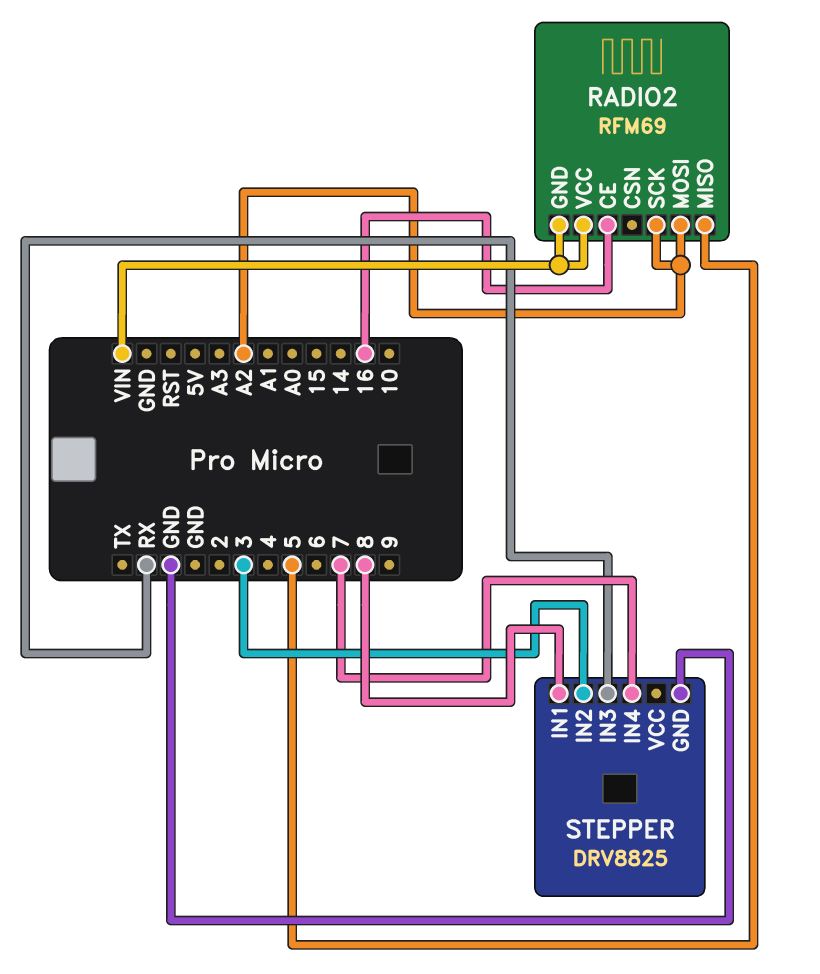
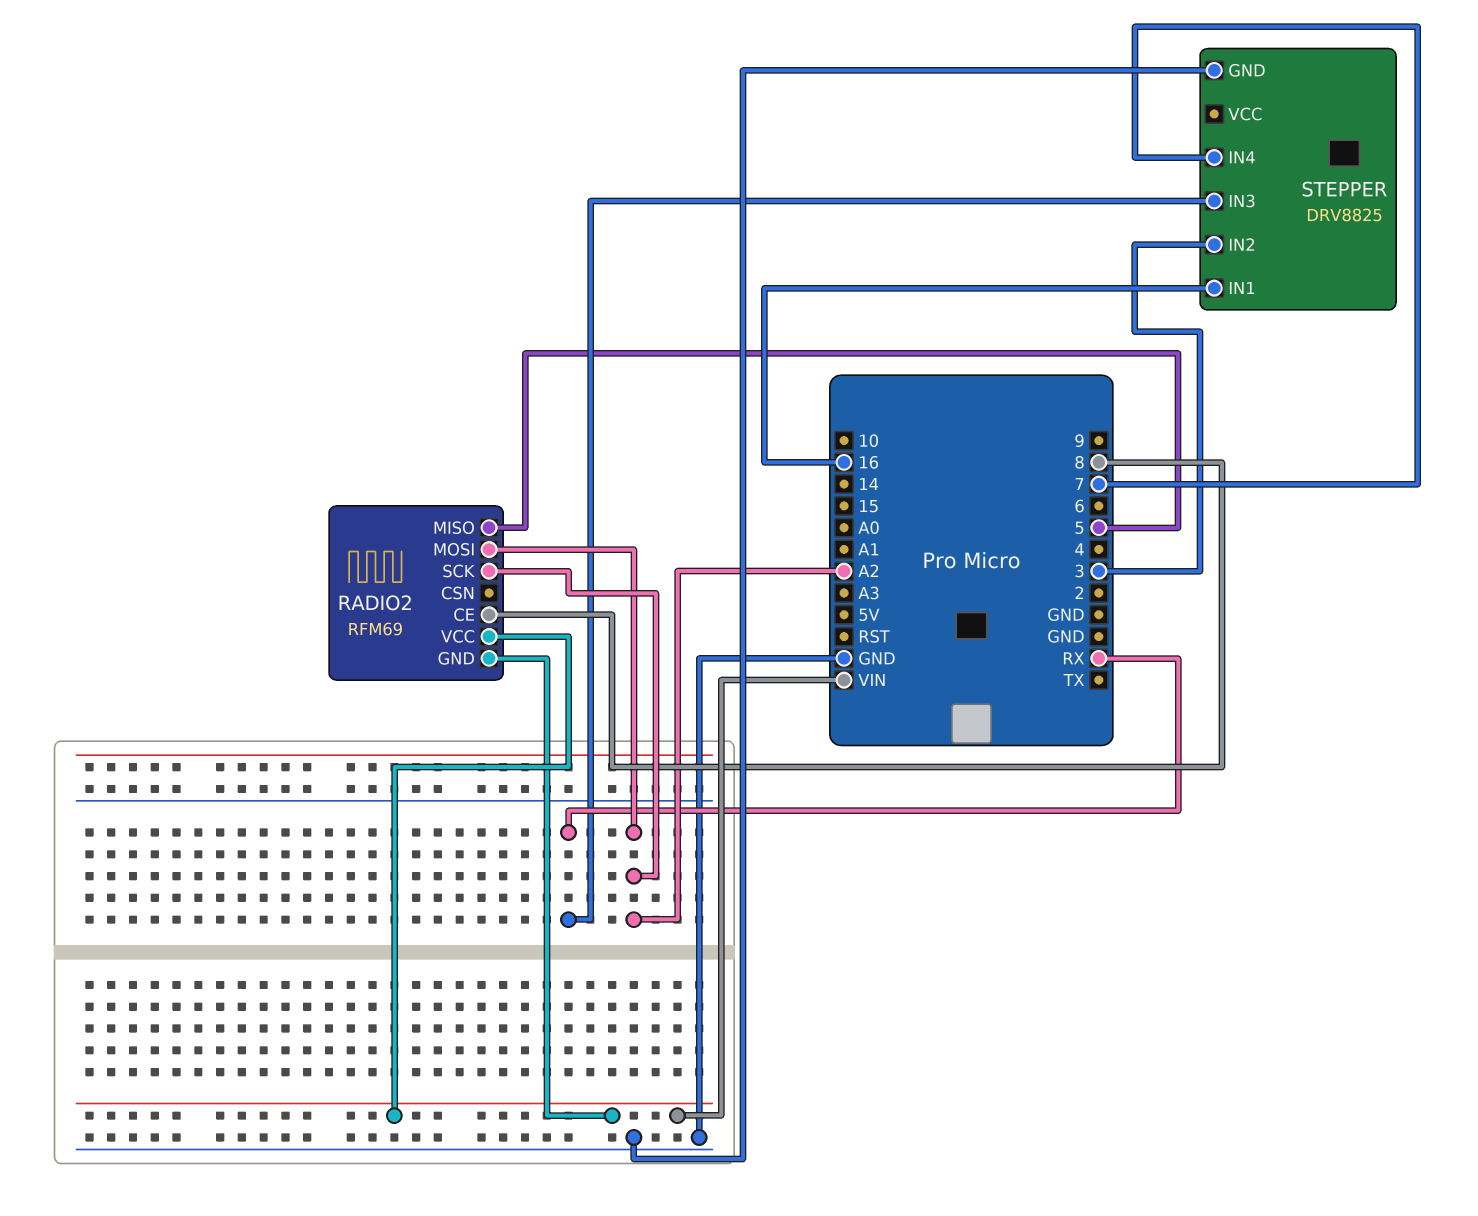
RADIO2 pin CE: 16 -> 8
STEPPER pin IN1: 8 -> 16

